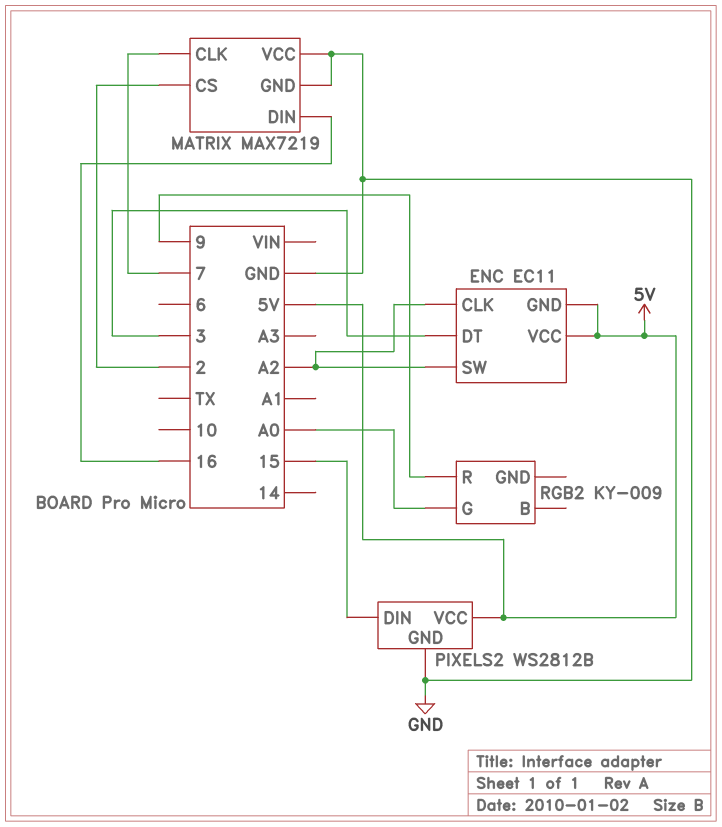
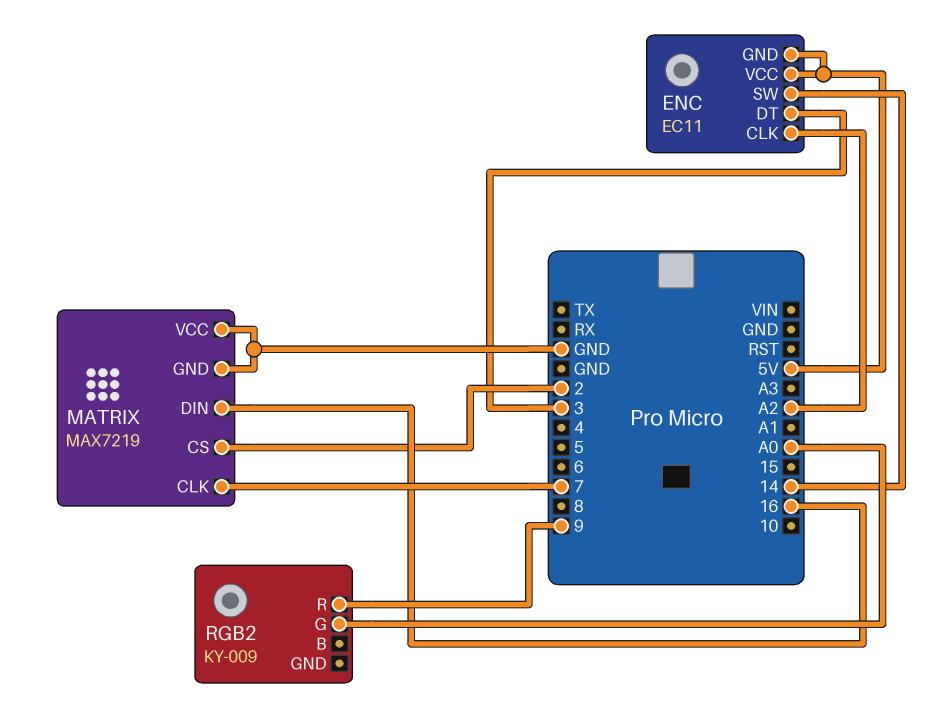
ENC pin SW: A2 -> 14
PIXELS2: WS2812B -> none
PIXELS2 pin DIN: 15 -> none
PIXELS2 pin GND: GND -> none
PIXELS2 pin VCC: 5V -> none

